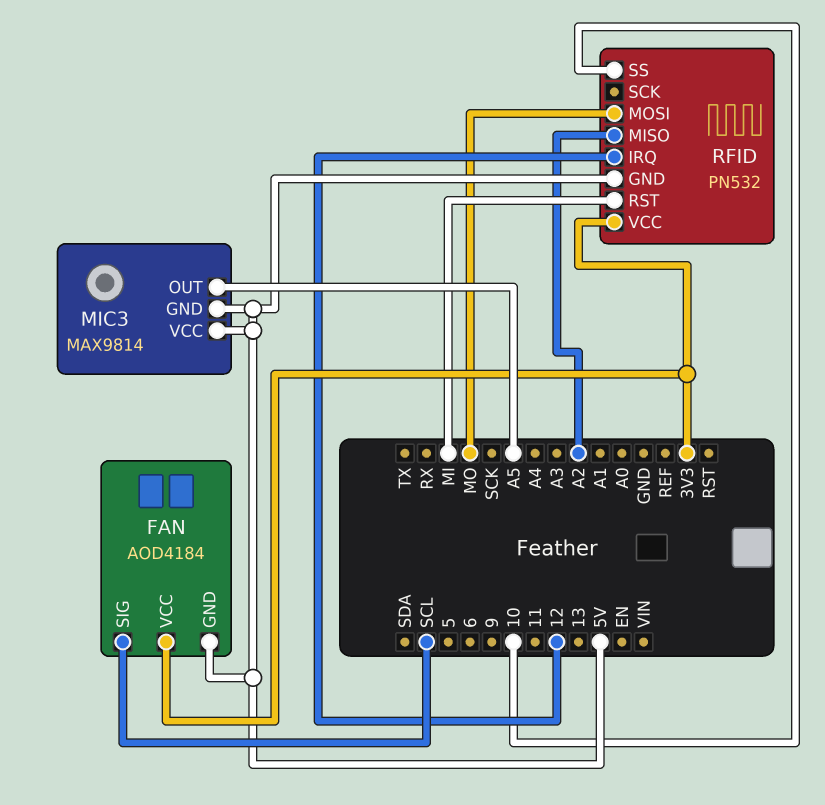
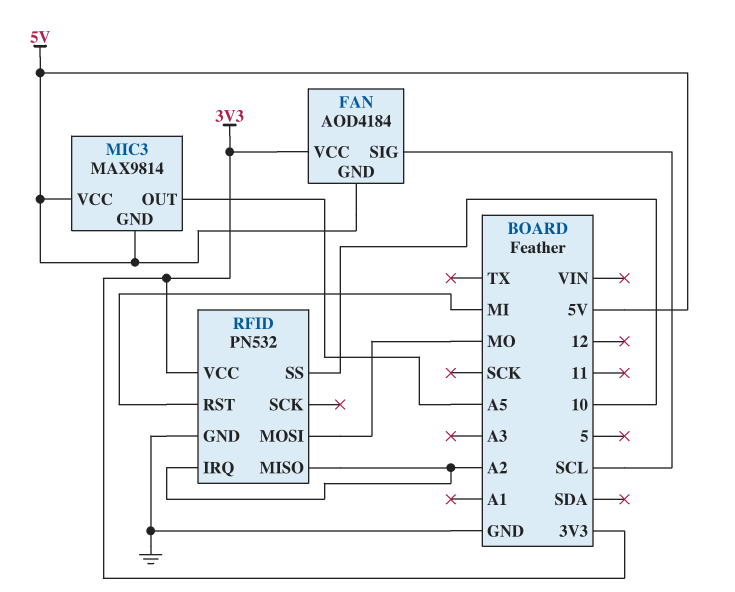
RFID pin GND: 5V -> GND
RFID pin IRQ: 12 -> A2

